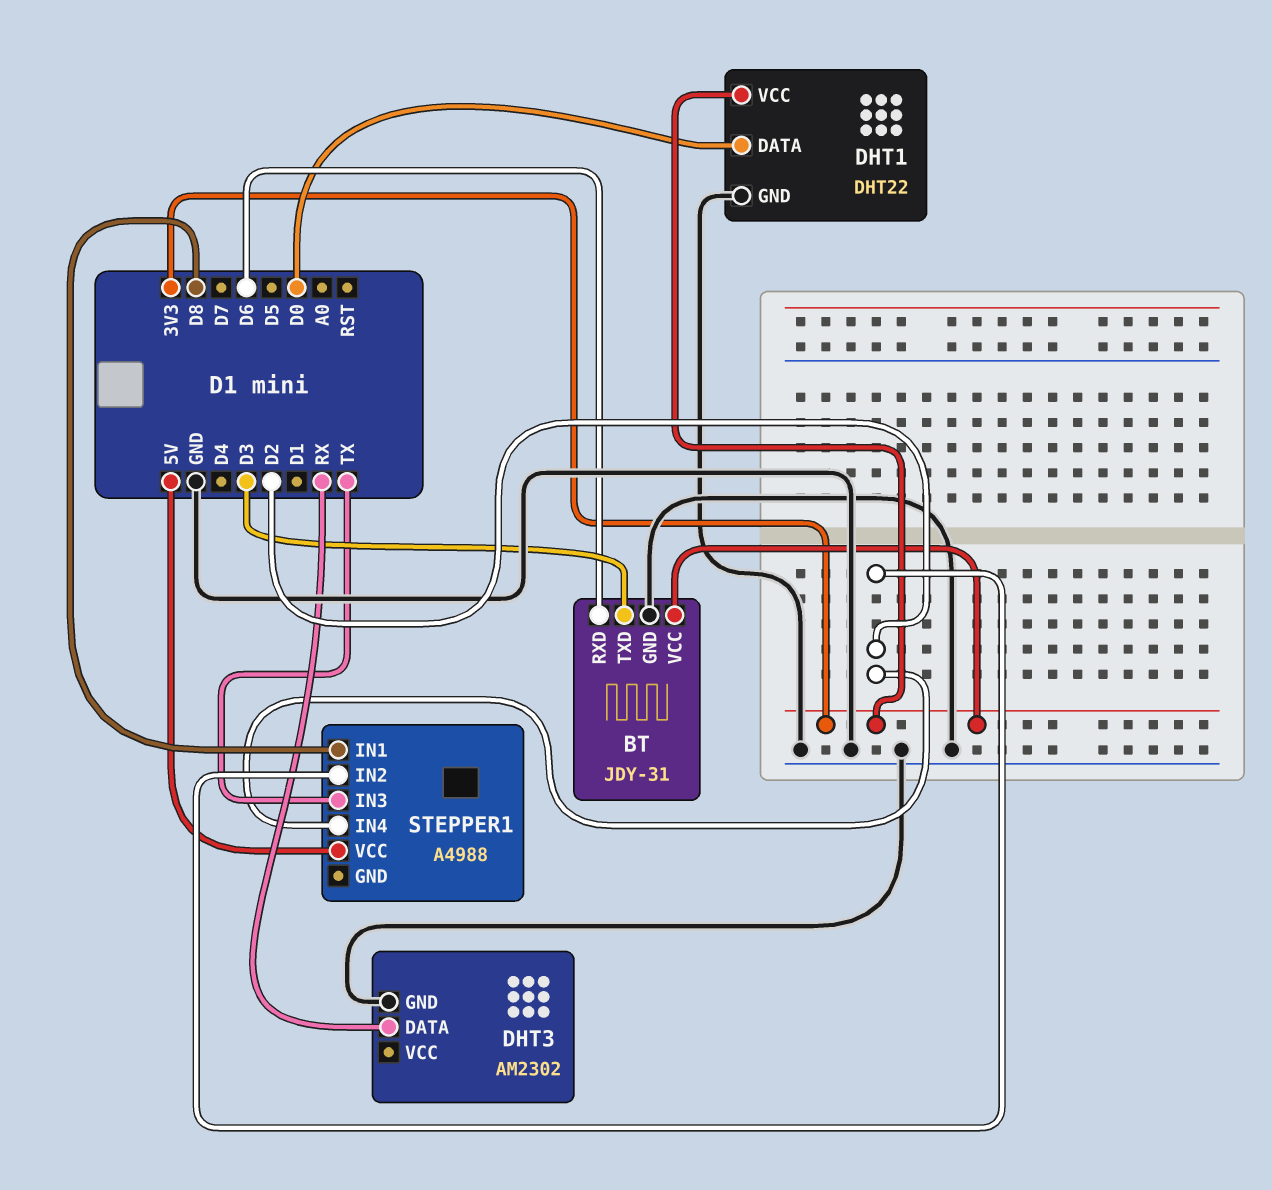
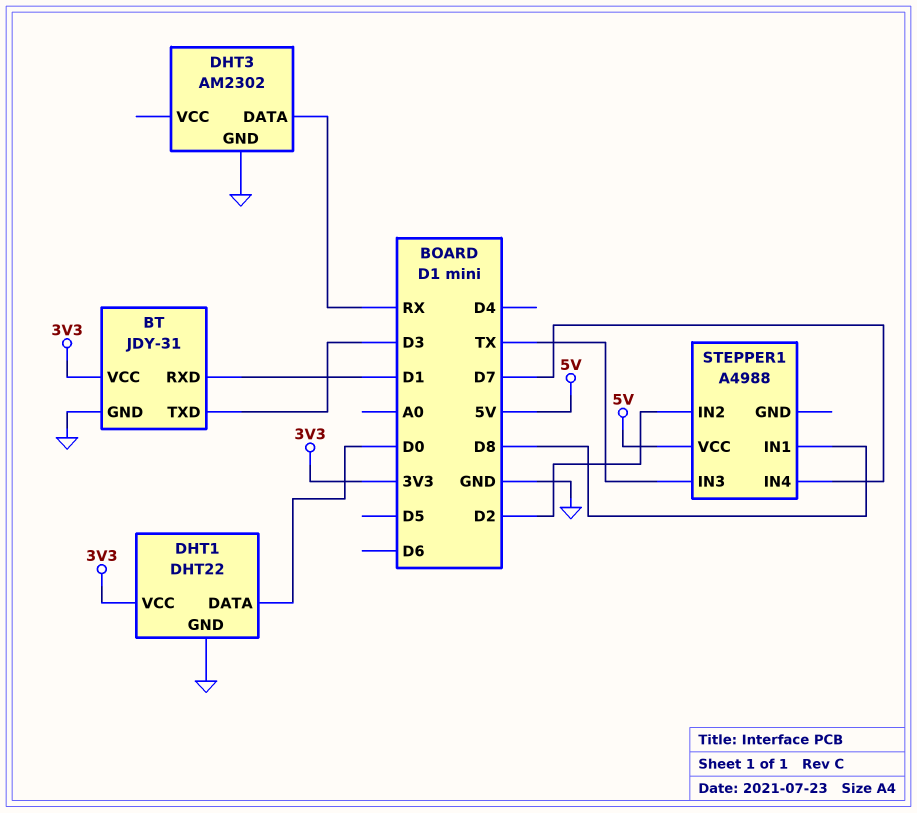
BT pin RXD: D6 -> D1
STEPPER1 pin IN4: D2 -> D7

